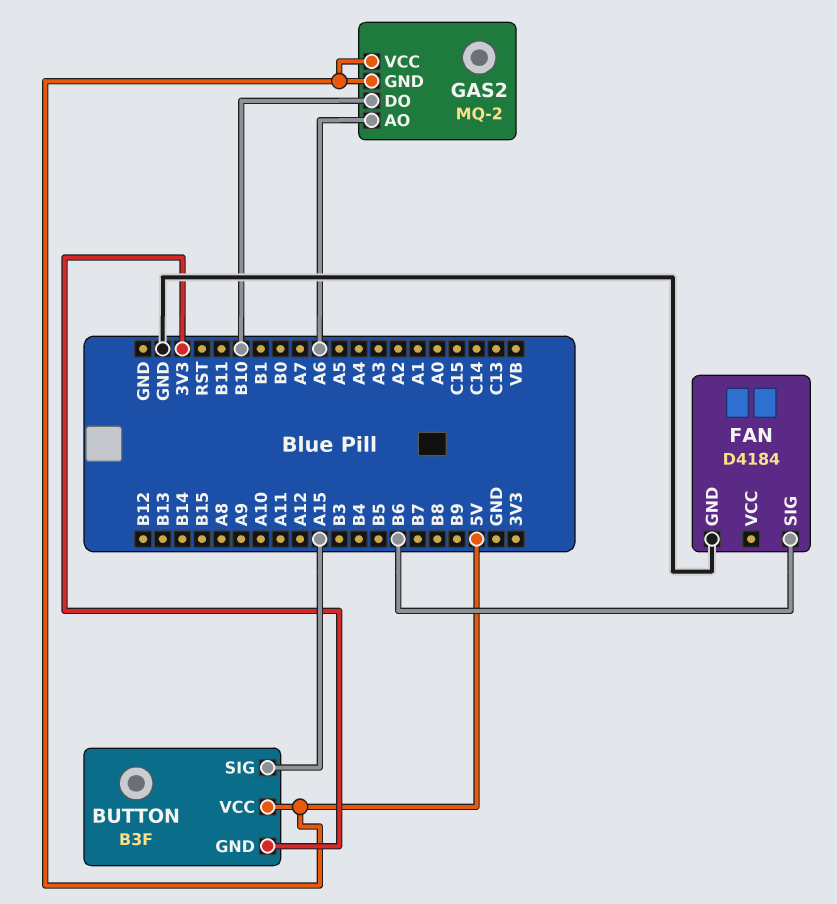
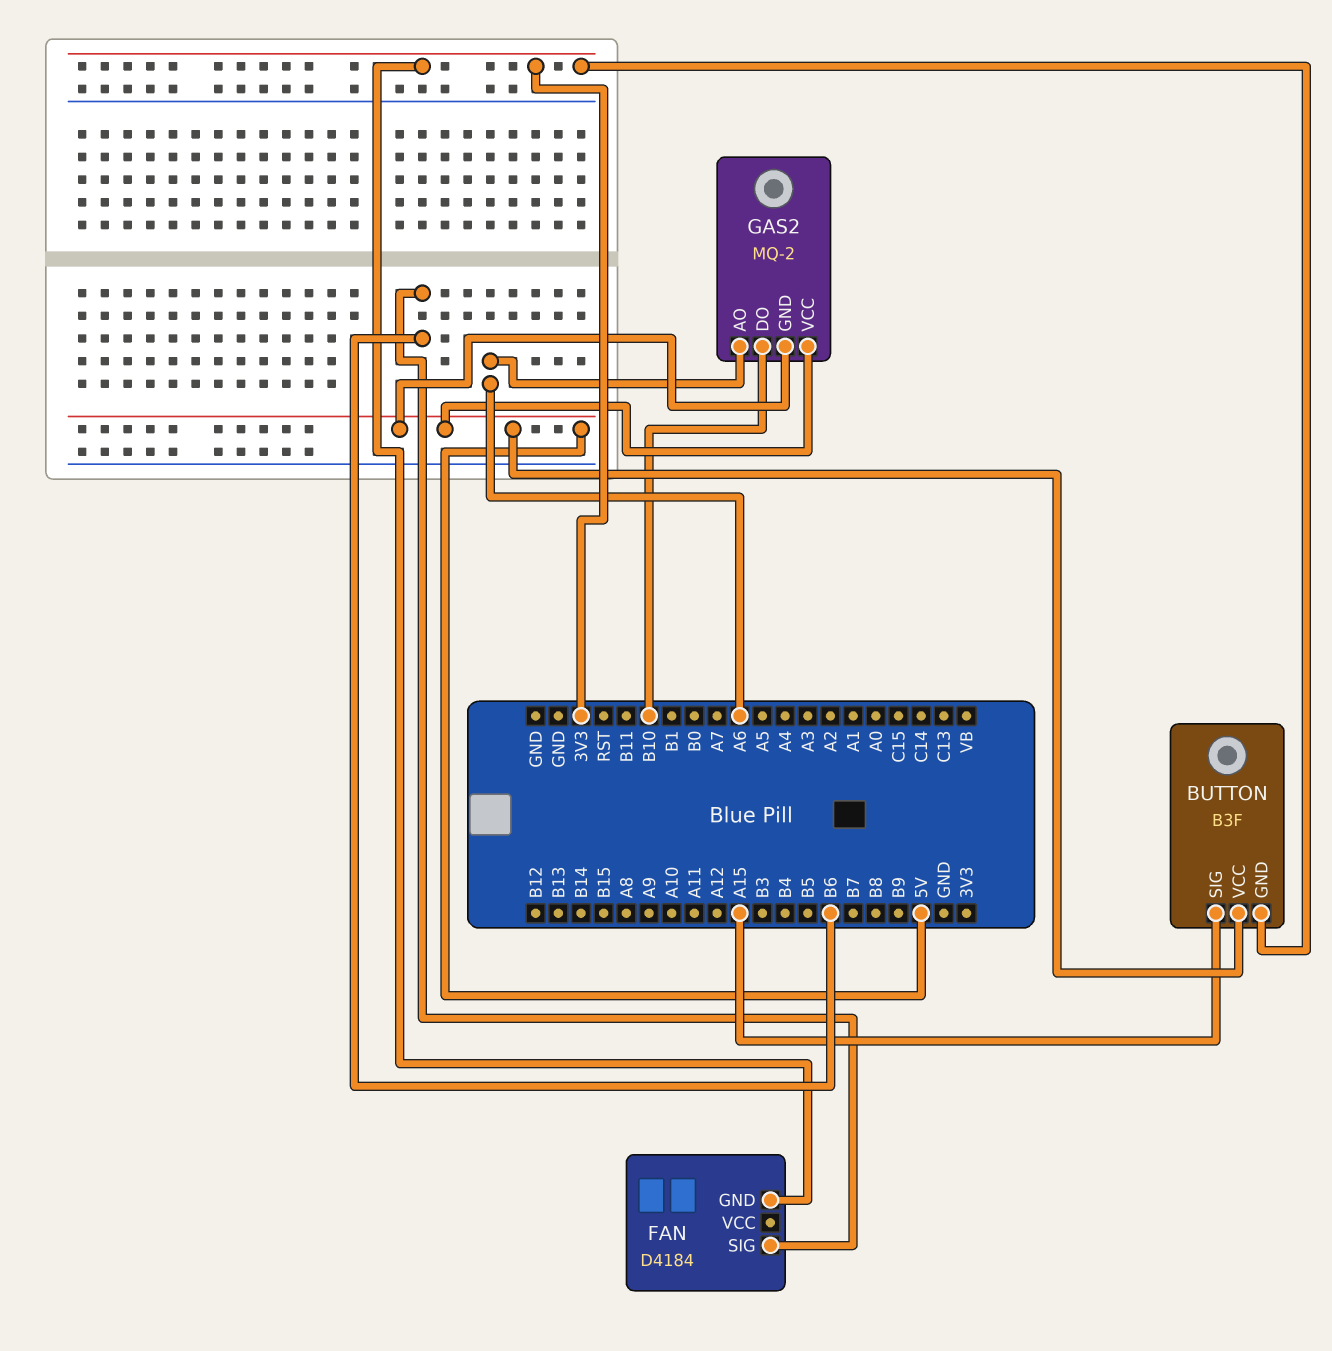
FAN pin GND: GND -> 3V3

